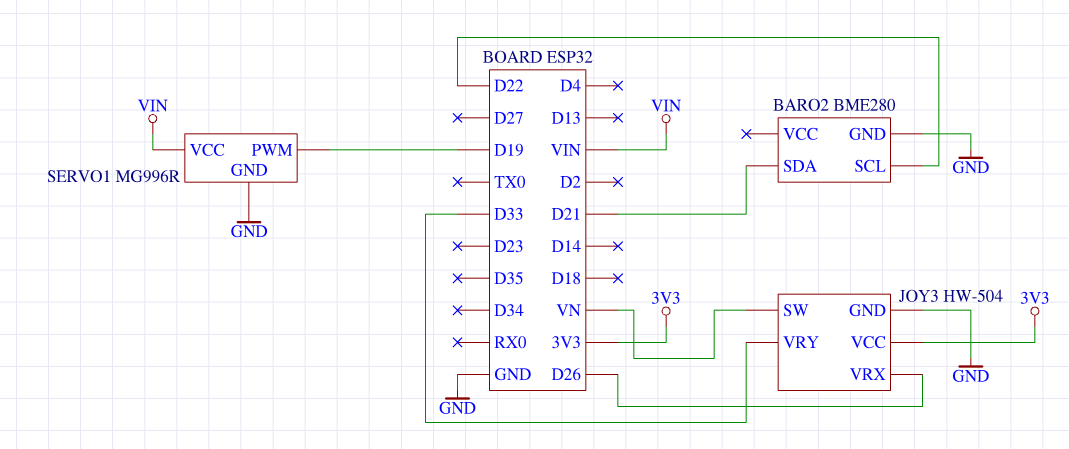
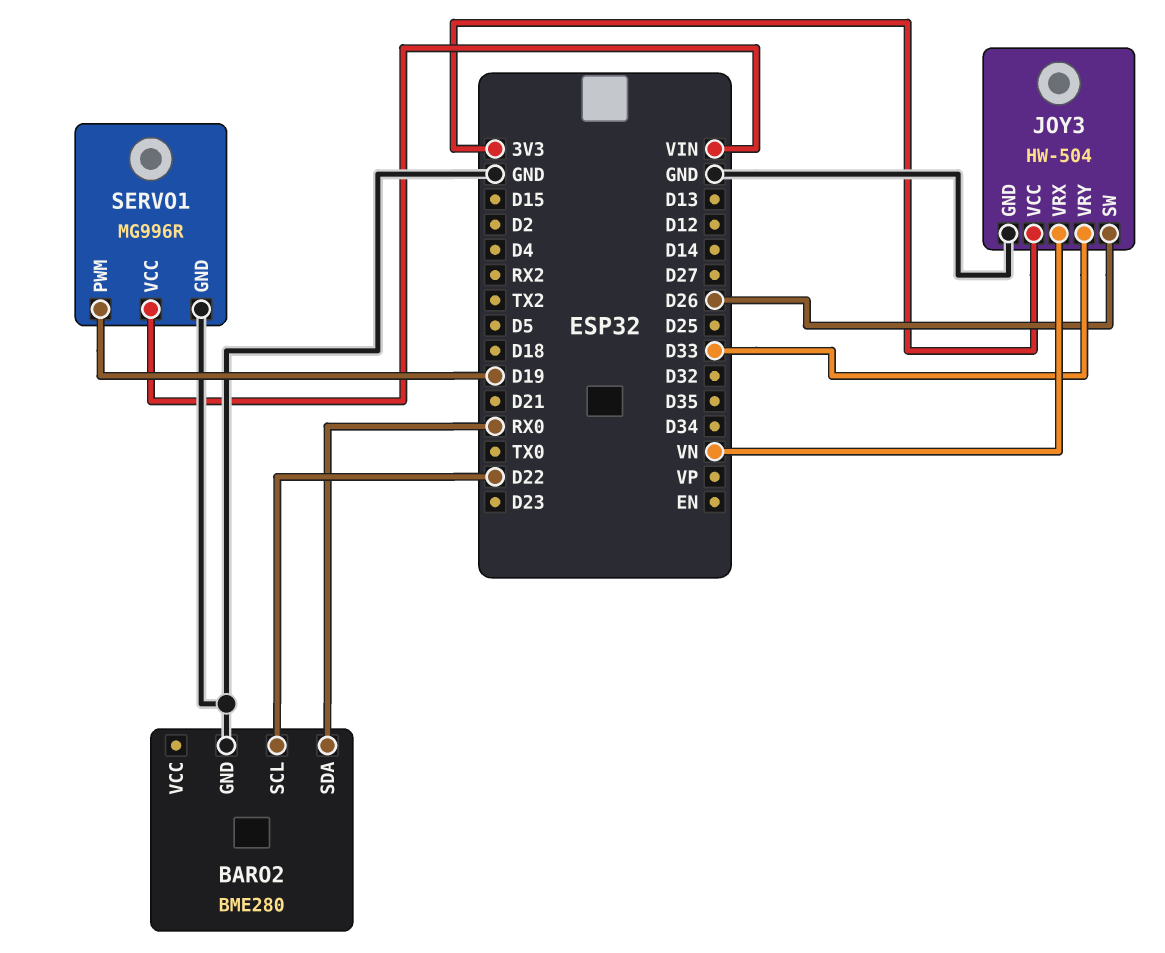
BARO2 pin SDA: D21 -> RX0
JOY3 pin SW: VN -> D26
JOY3 pin VRX: D26 -> VN

